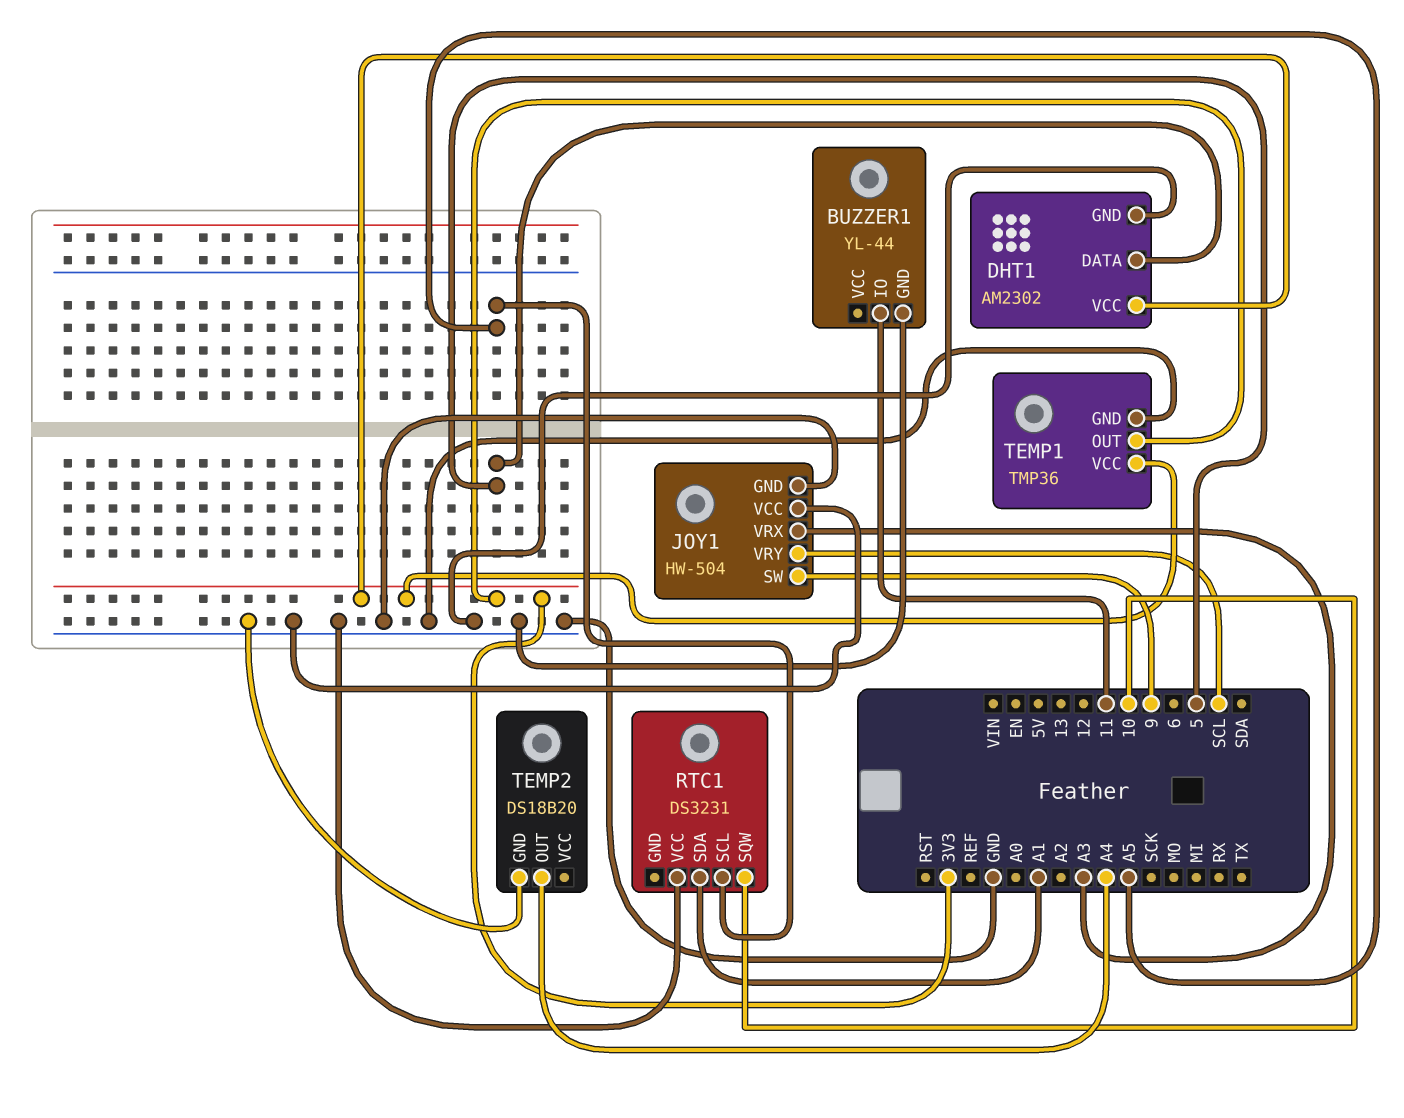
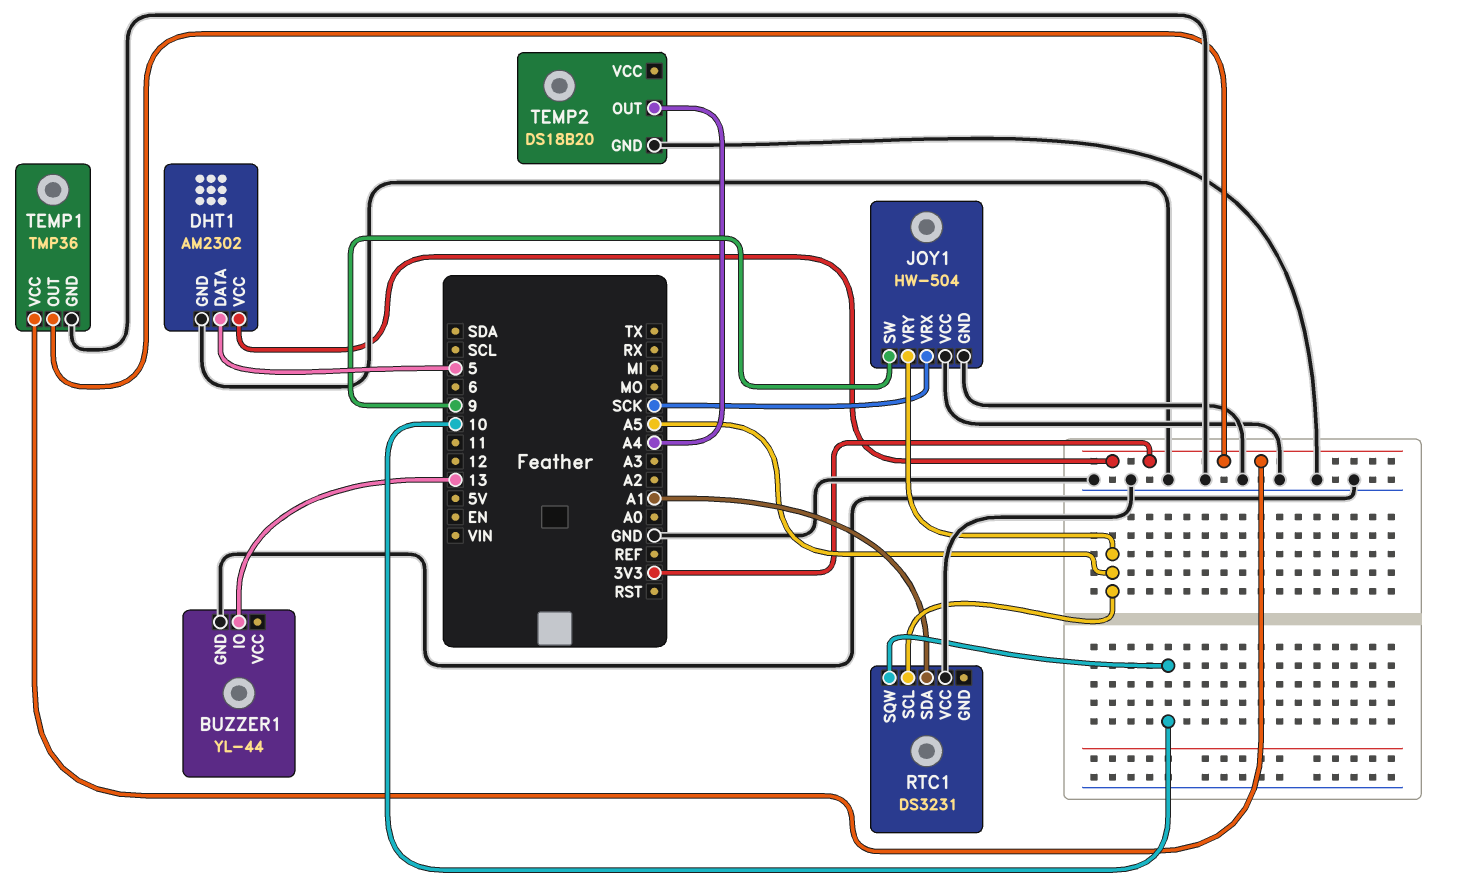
BUZZER1 pin IO: 11 -> 13
JOY1 pin VRX: A3 -> SCK
JOY1 pin VRY: SCL -> A5

